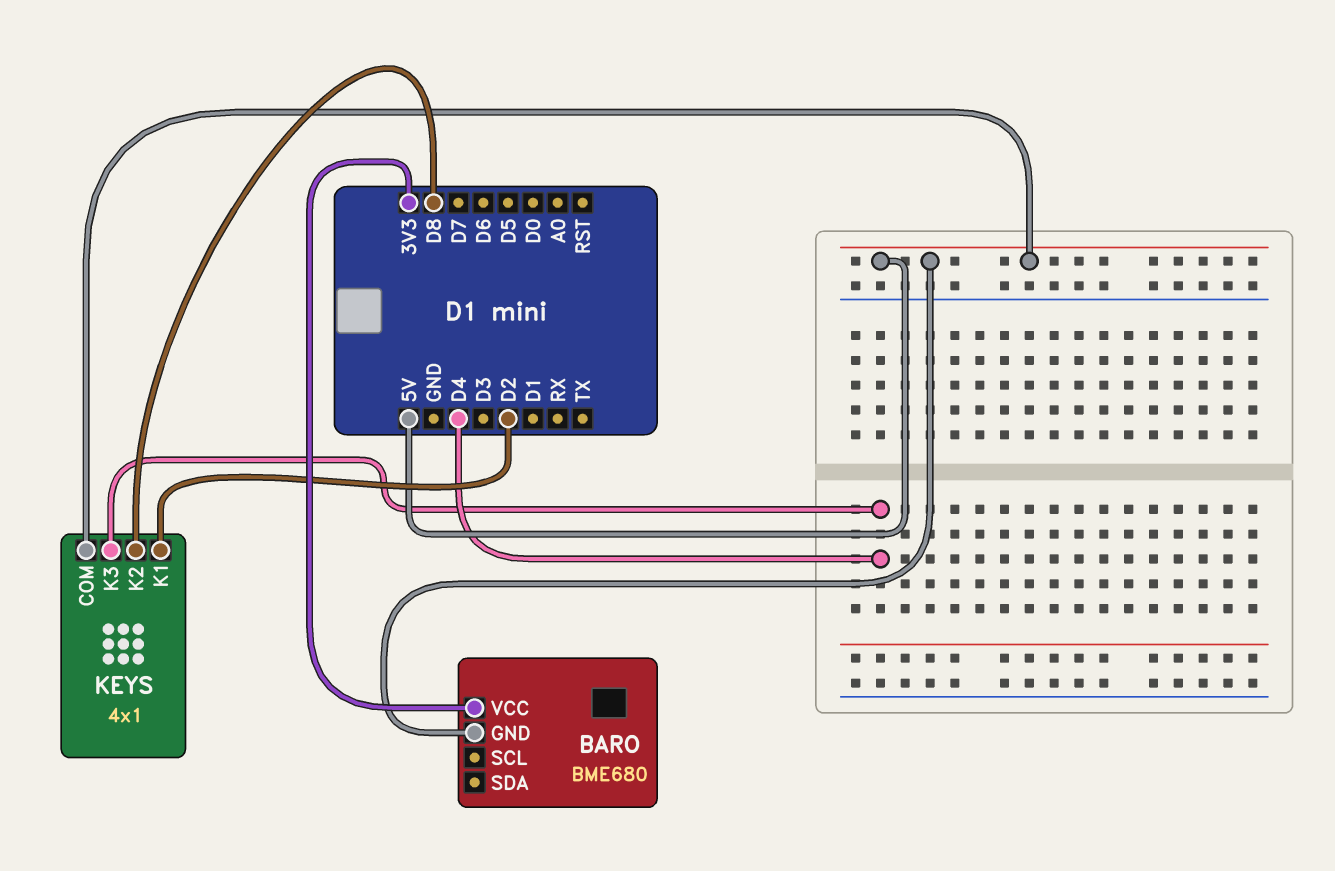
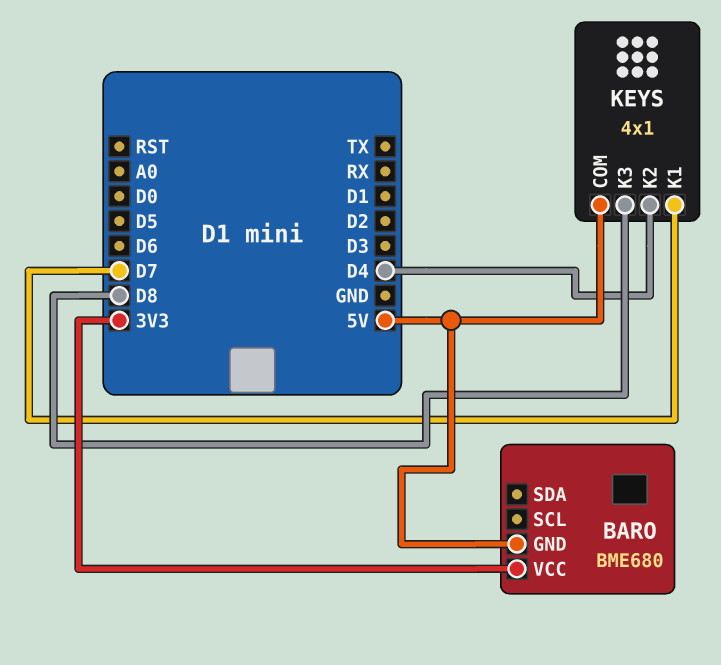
KEYS pin K1: D2 -> D7
KEYS pin K2: D8 -> D4
KEYS pin K3: D4 -> D8

